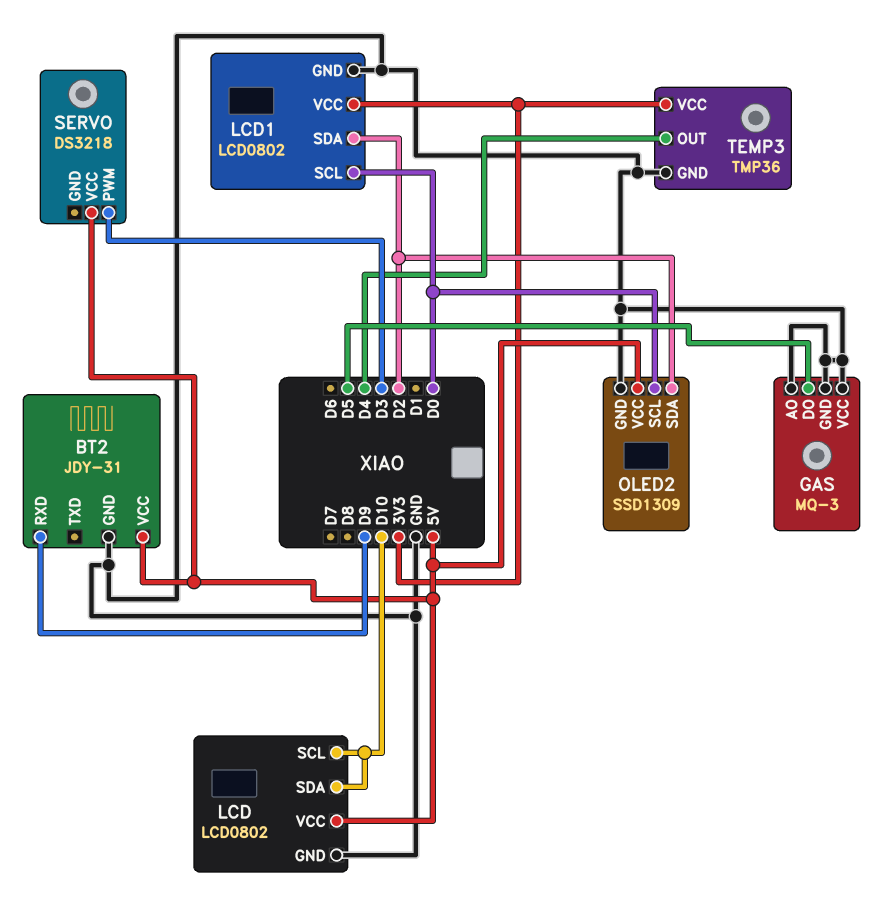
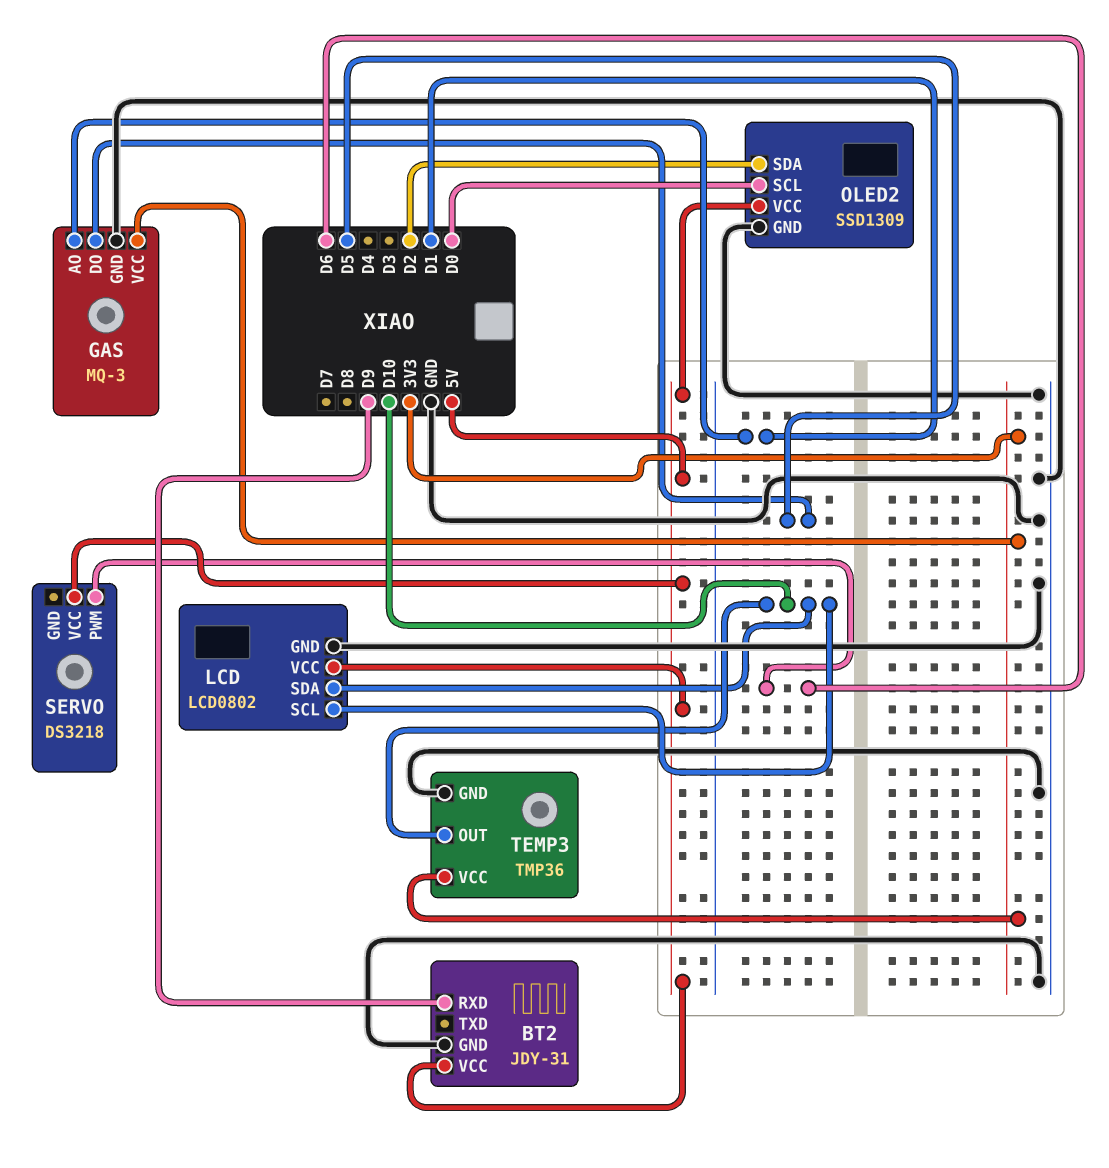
GAS pin AO: GND -> D1
GAS pin VCC: GND -> 3V3
LCD1: LCD0802 -> none
LCD1 pin GND: GND -> none
LCD1 pin SCL: D0 -> none
LCD1 pin SDA: D2 -> none
LCD1 pin VCC: 3V3 -> none
SERVO pin PWM: D3 -> D6
TEMP3 pin OUT: D4 -> D10

